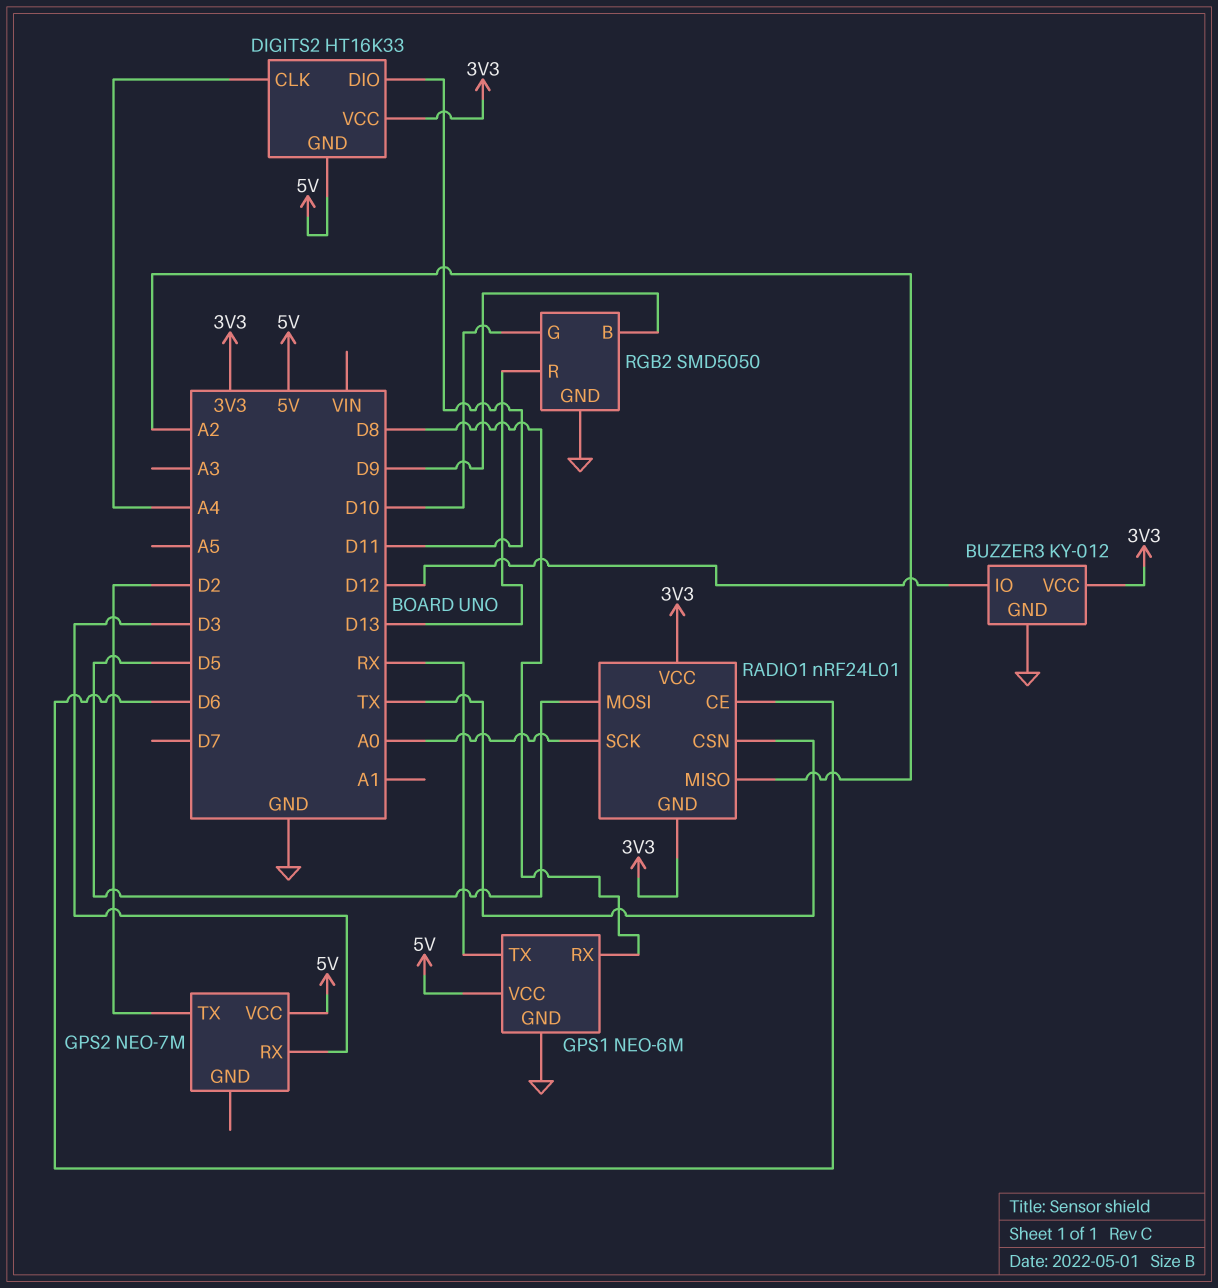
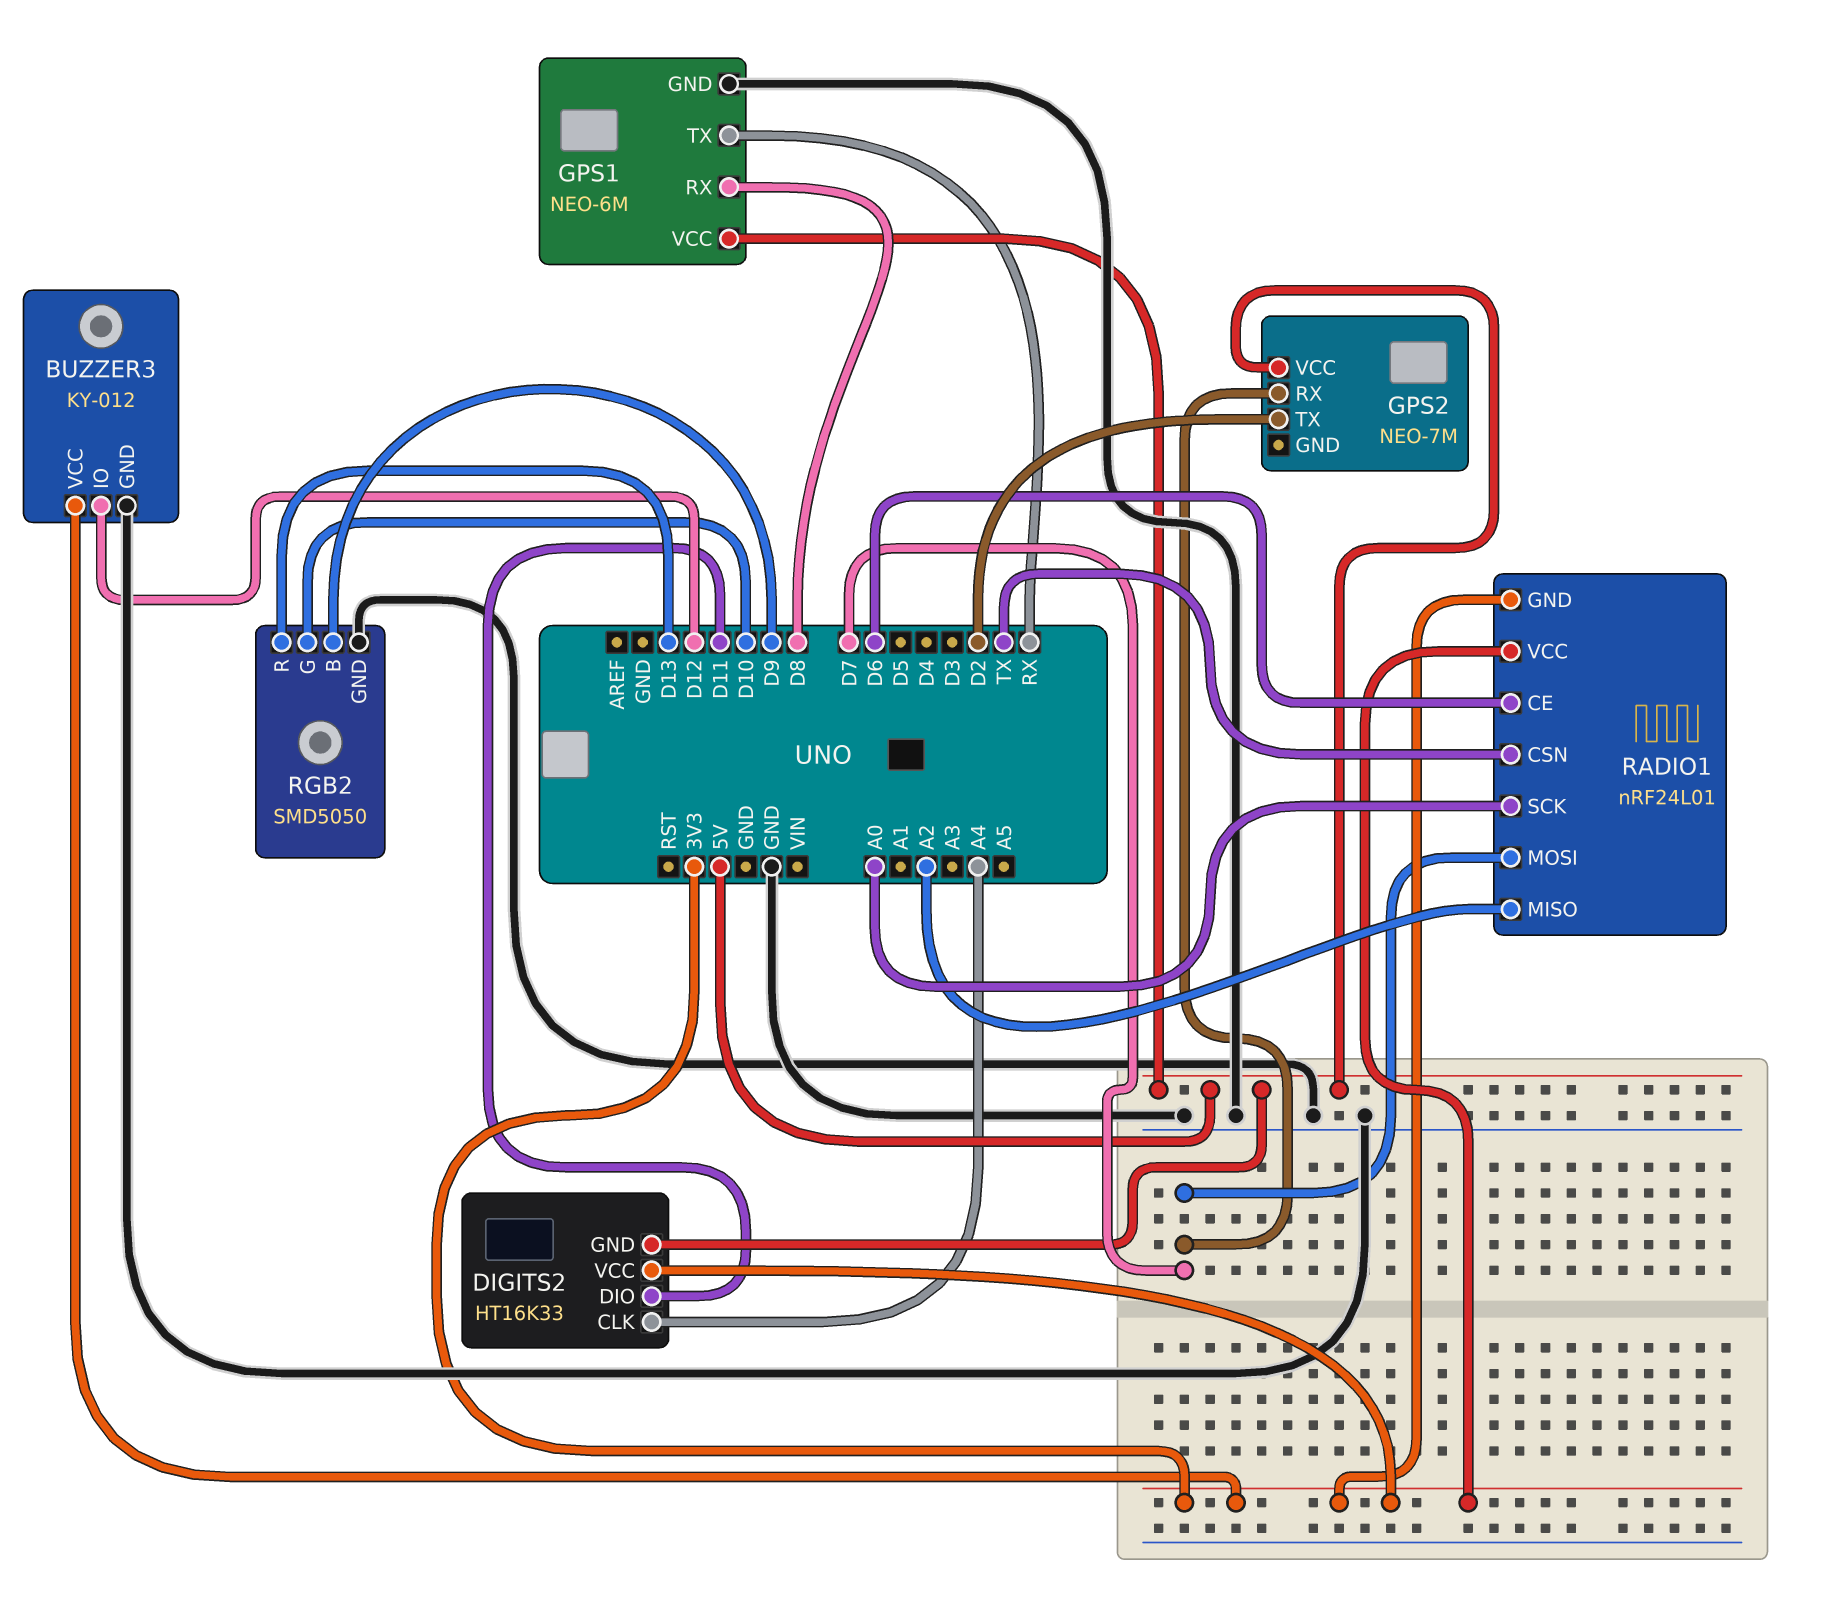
GPS2 pin RX: D3 -> D7
RADIO1 pin MOSI: D5 -> D7

